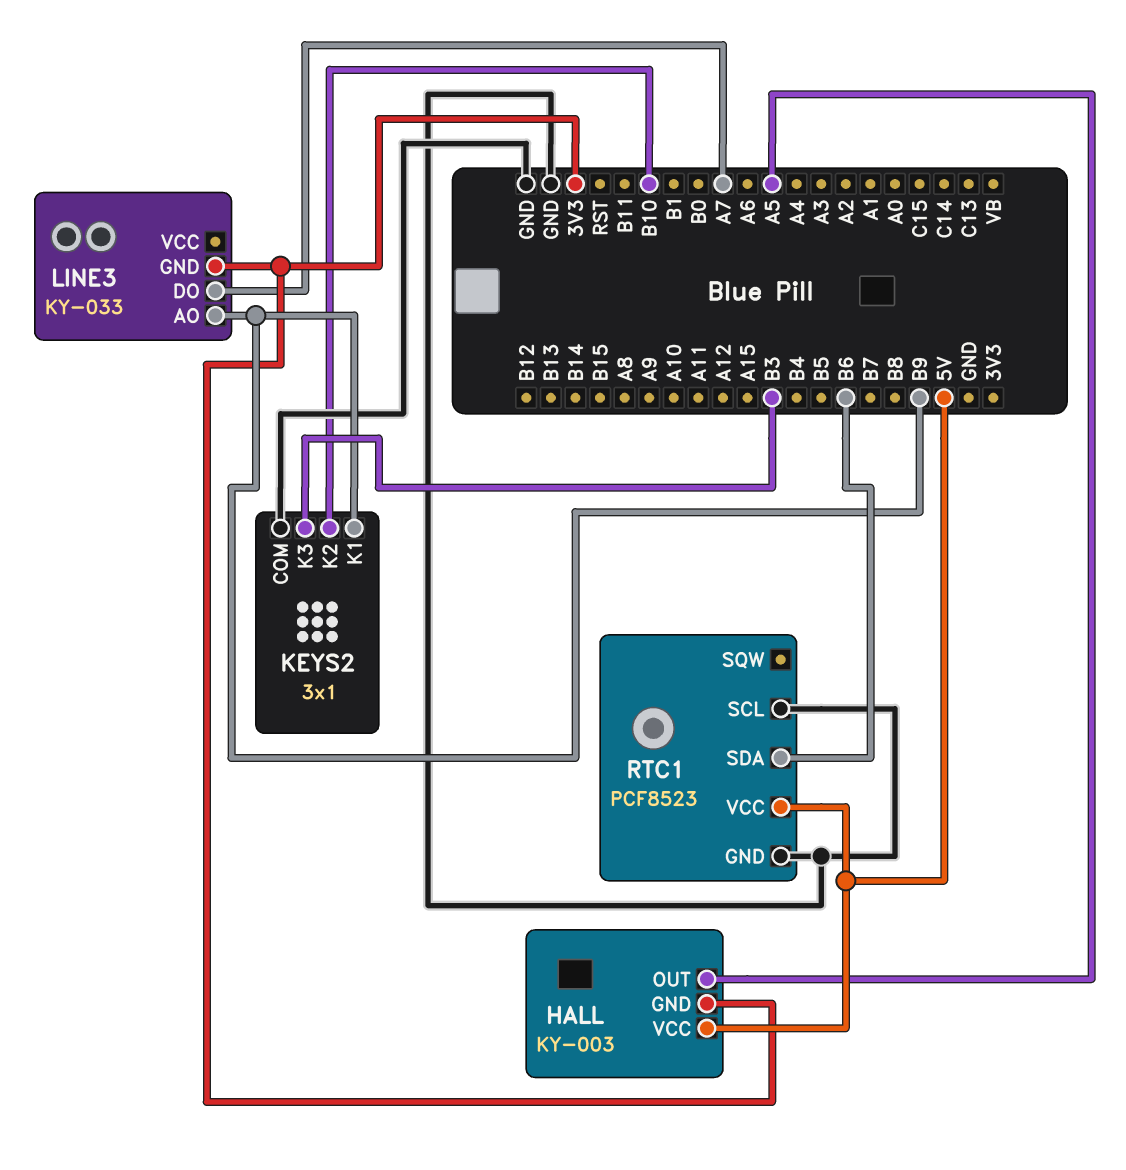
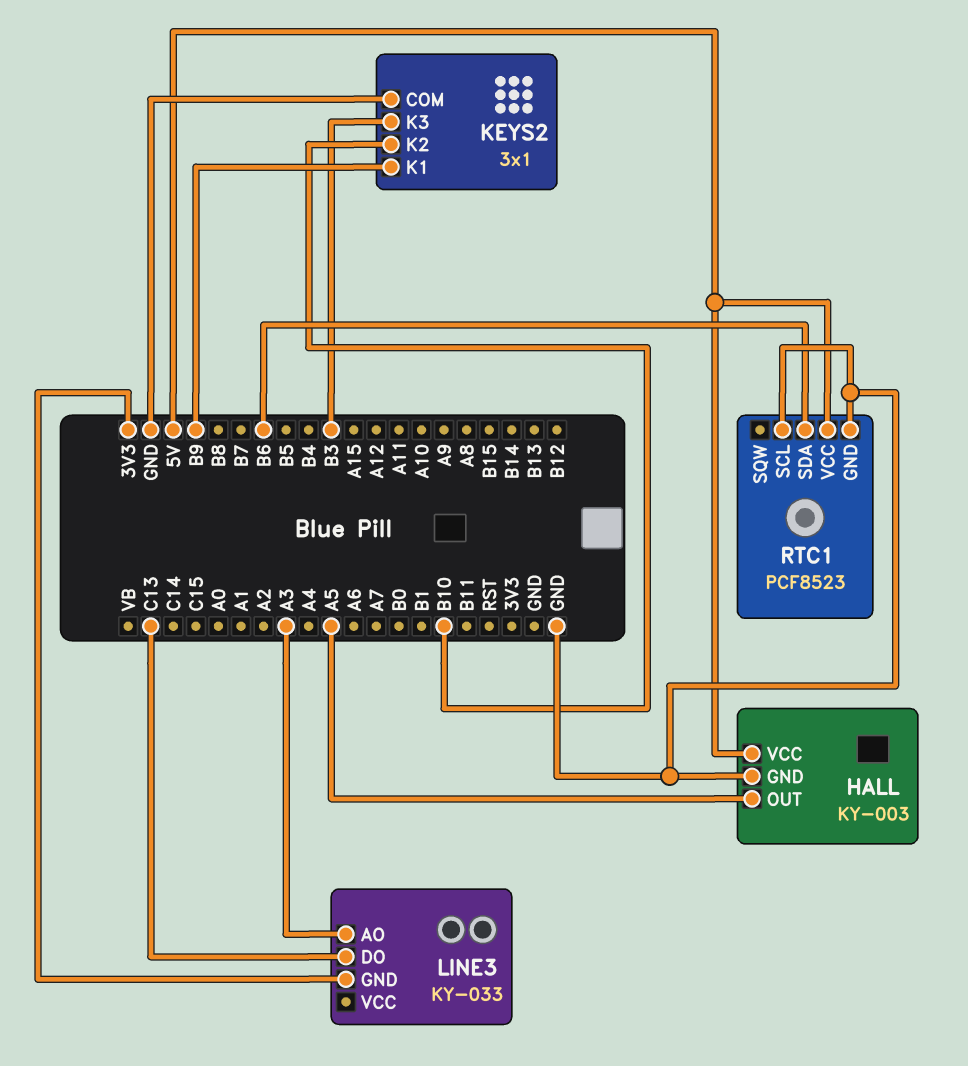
HALL pin GND: 3V3 -> GND
LINE3 pin AO: B9 -> A3
LINE3 pin DO: A7 -> C13

